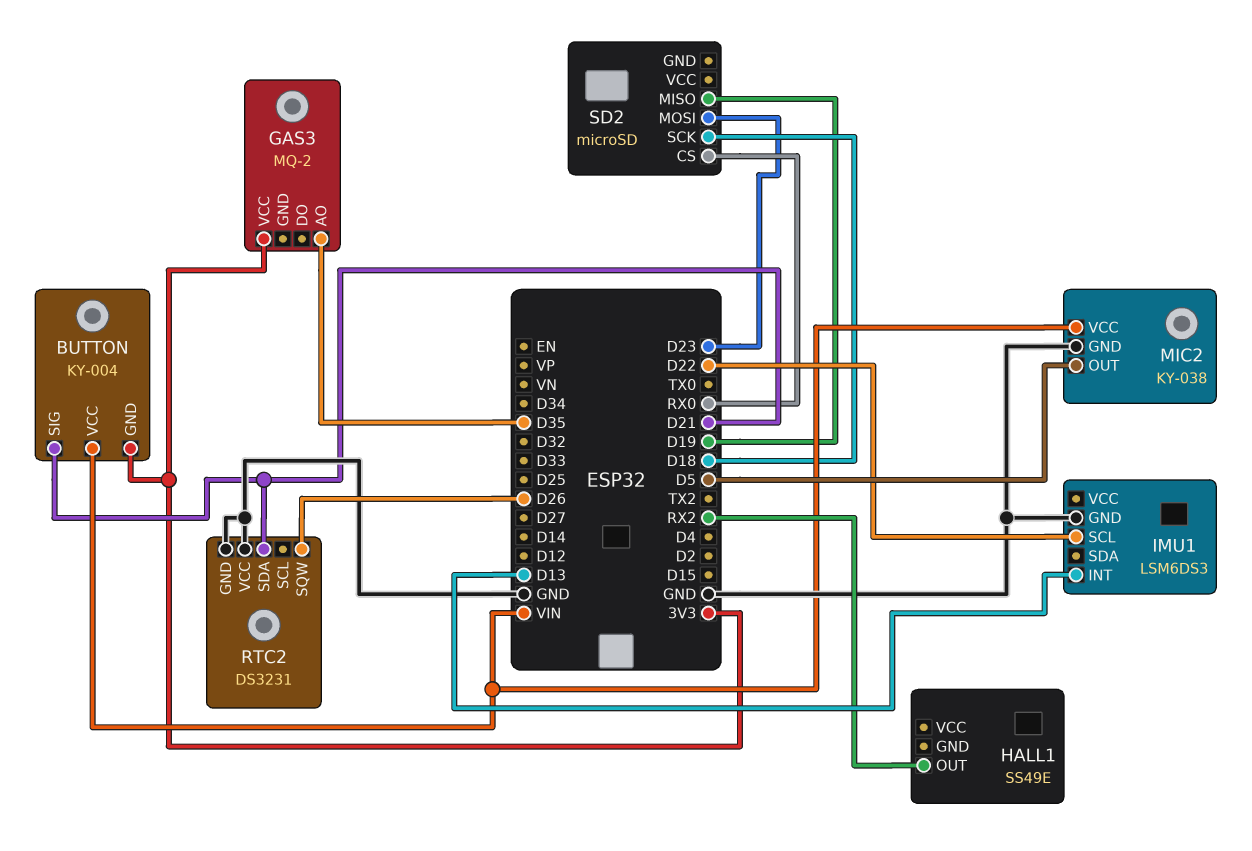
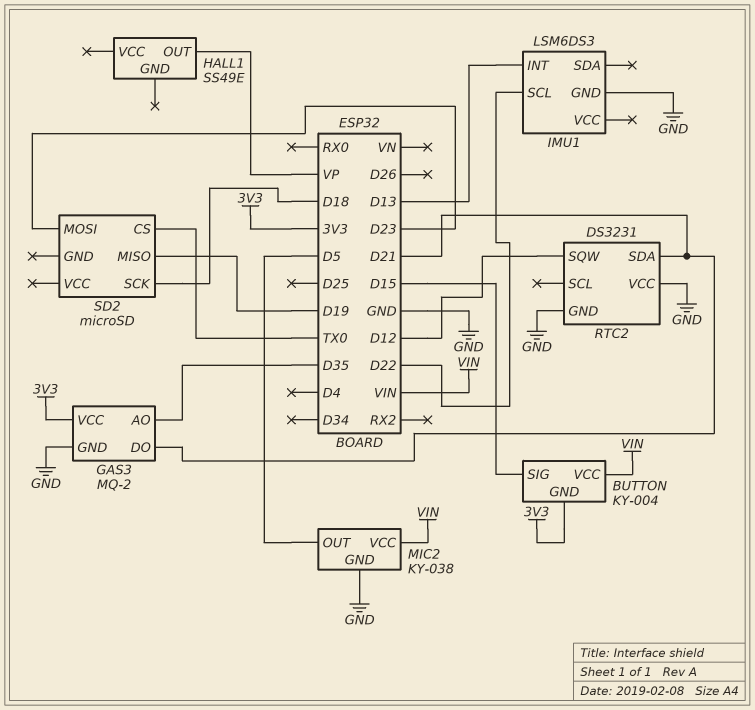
BUTTON pin SIG: D21 -> D15
GAS3 pin DO: none -> D21
GAS3 pin GND: none -> GND
HALL1 pin OUT: RX2 -> VP
RTC2 pin SQW: D26 -> D12
SD2 pin CS: RX0 -> TX0

